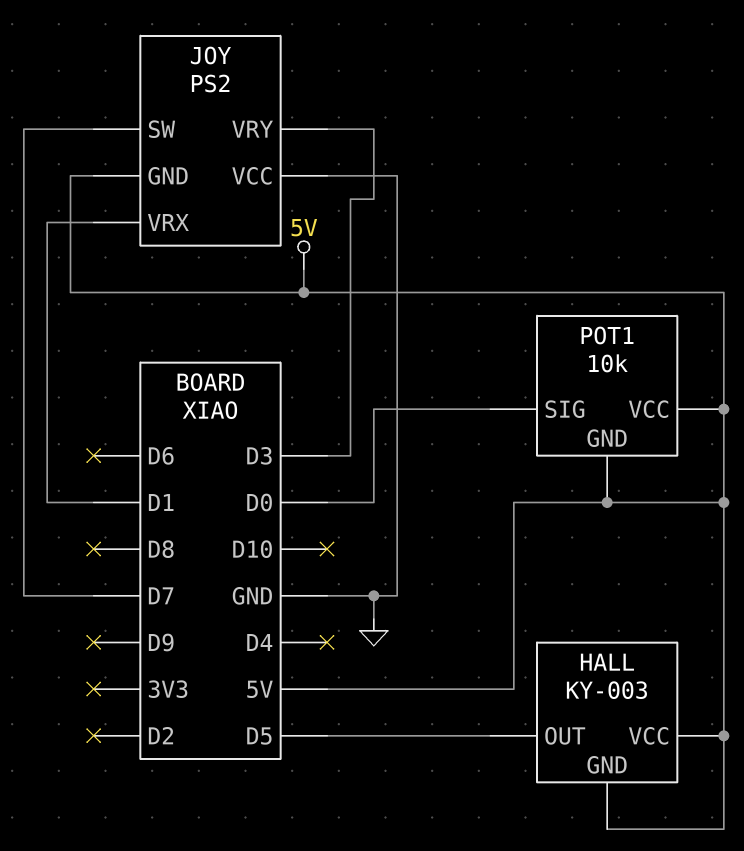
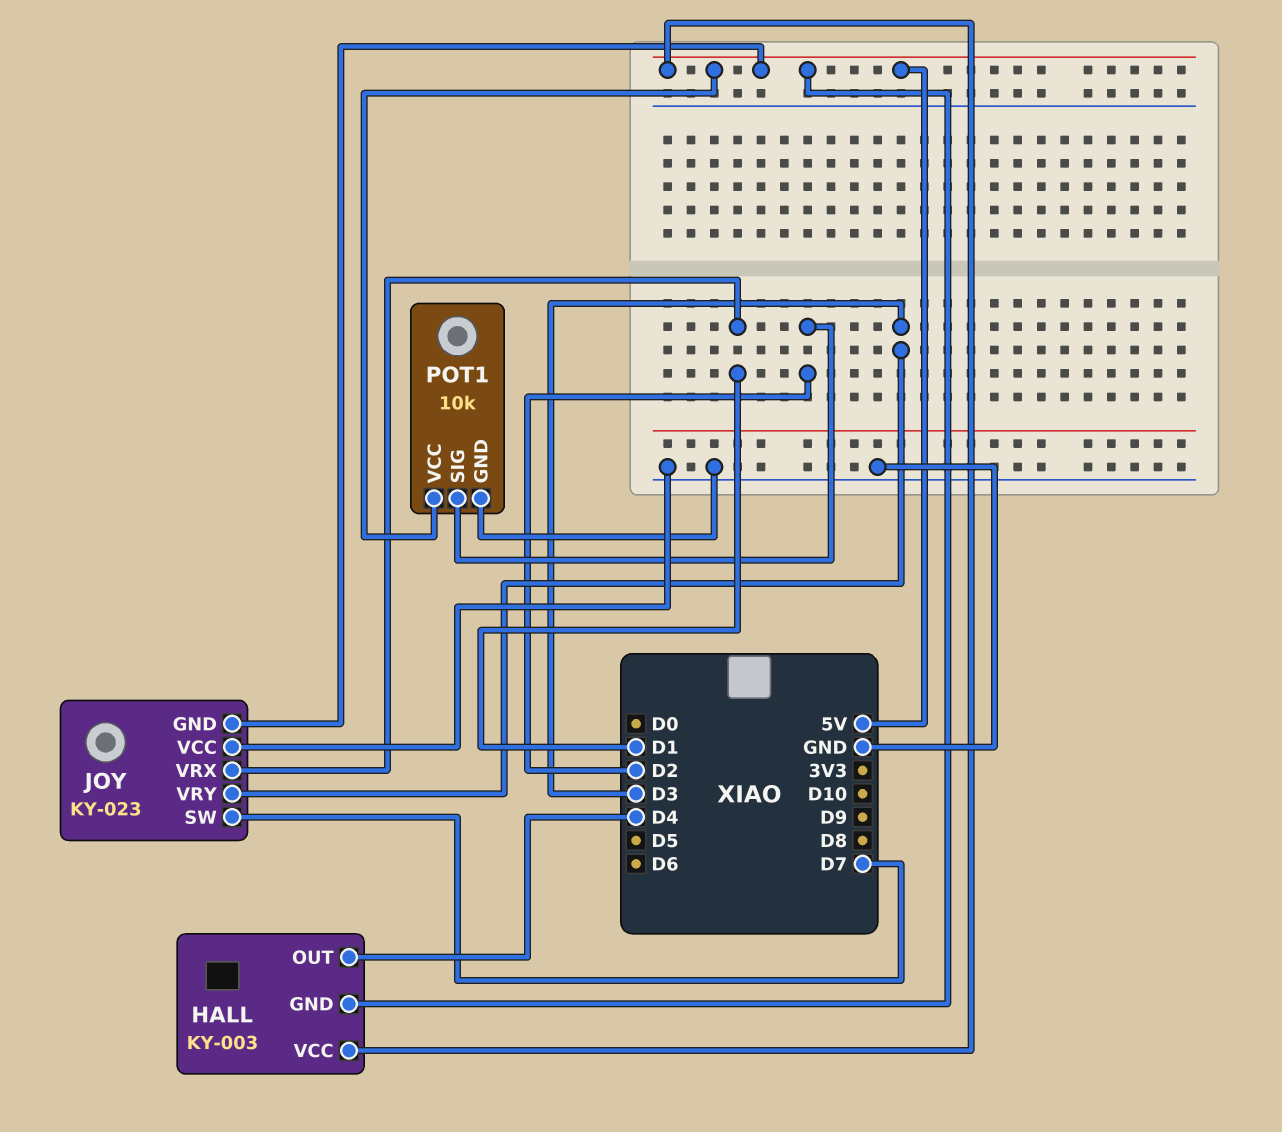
HALL pin OUT: D5 -> D4
JOY: PS2 -> KY-023
POT1 pin GND: 5V -> GND
POT1 pin SIG: D0 -> D2

